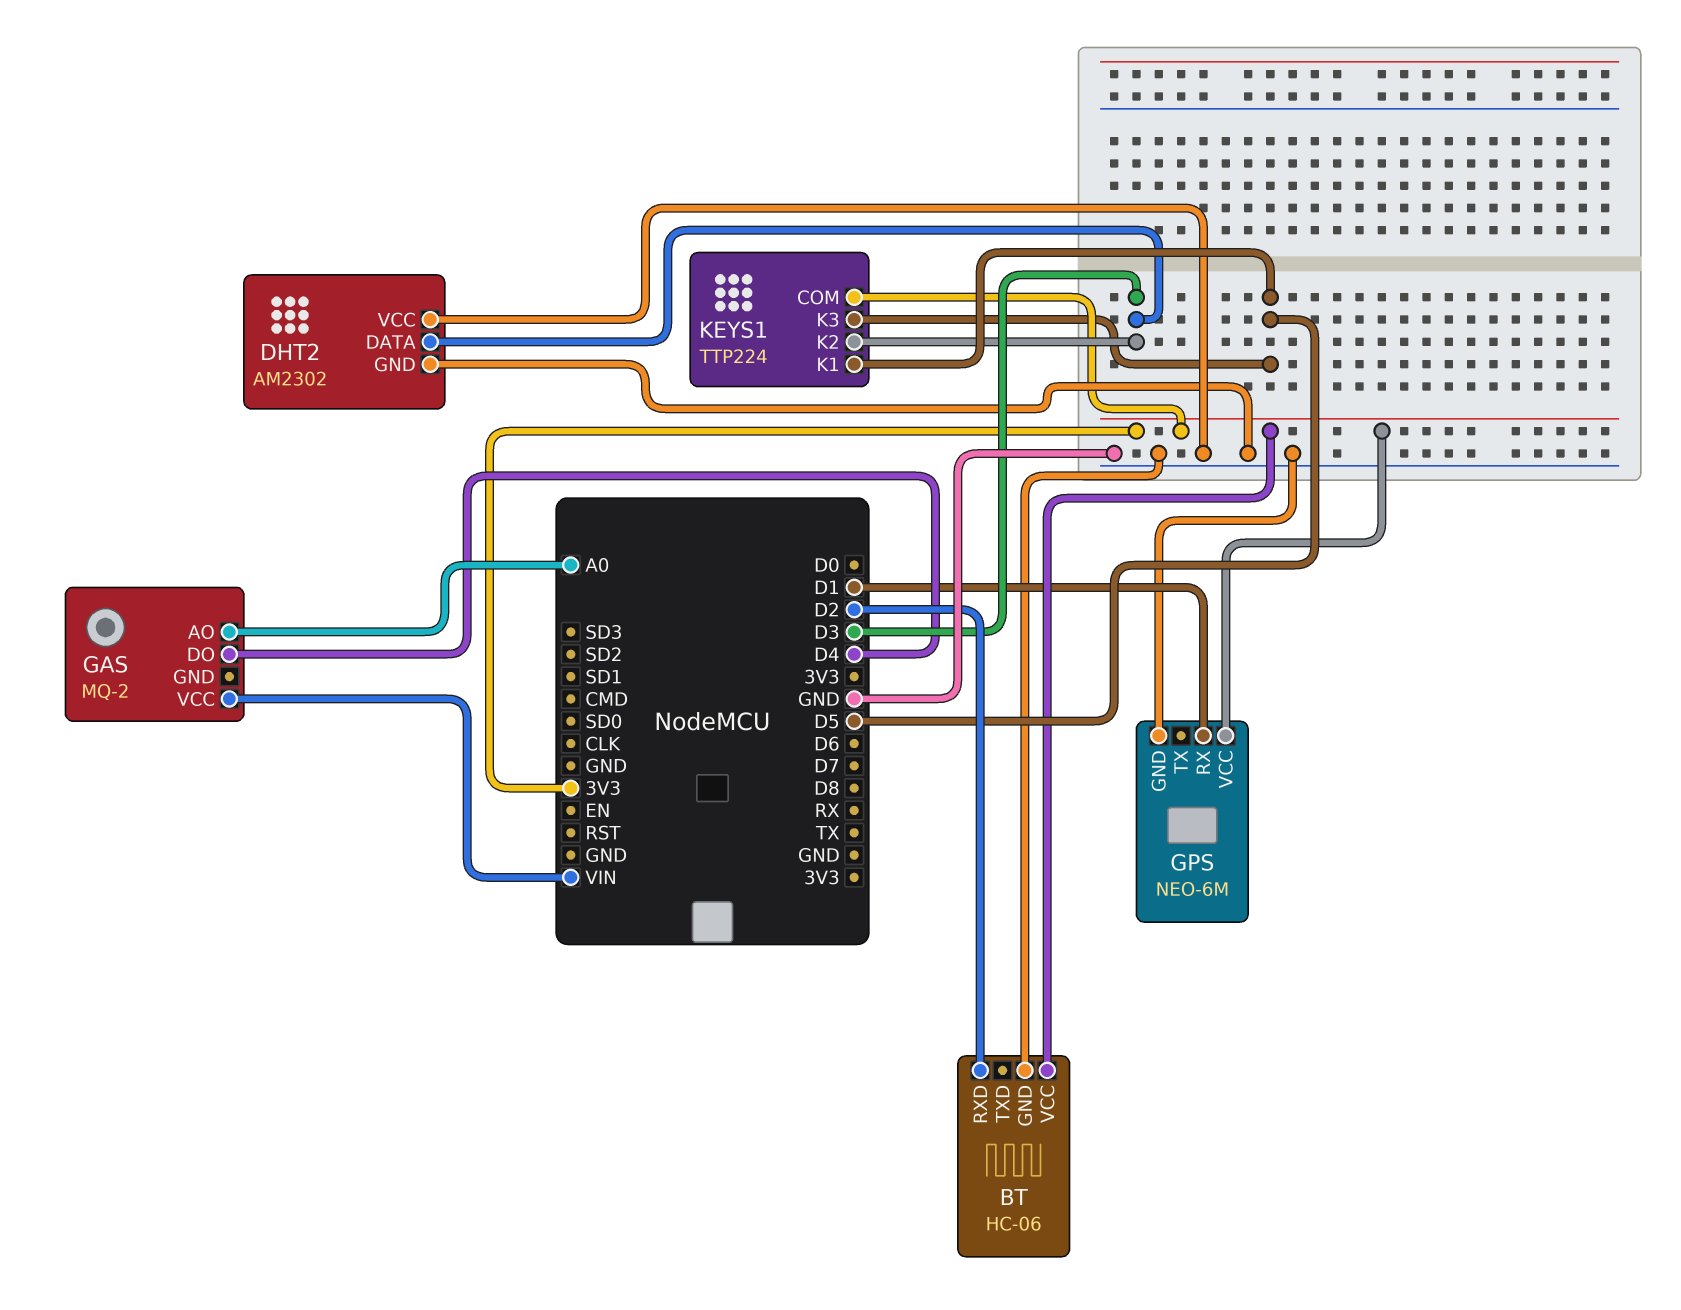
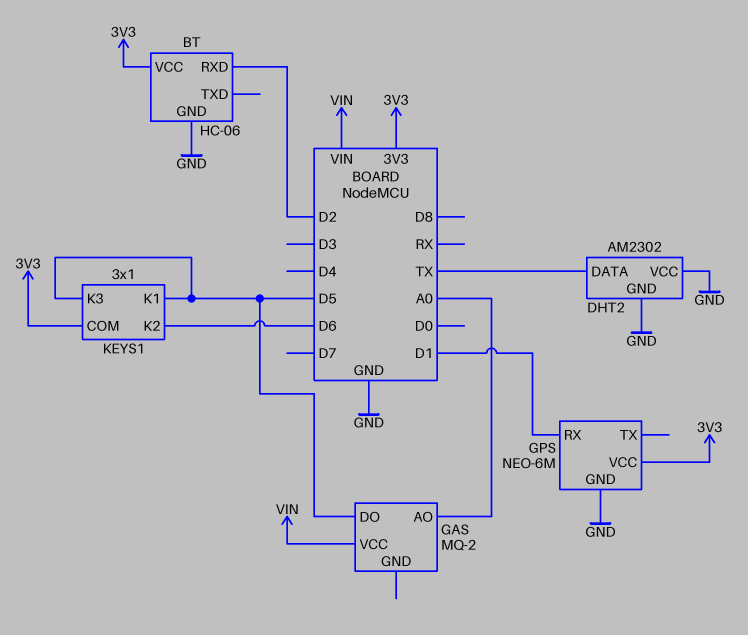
DHT2 pin DATA: D3 -> TX
GAS pin DO: D4 -> D5
KEYS1: TTP224 -> 3x1
KEYS1 pin K2: D3 -> D6

